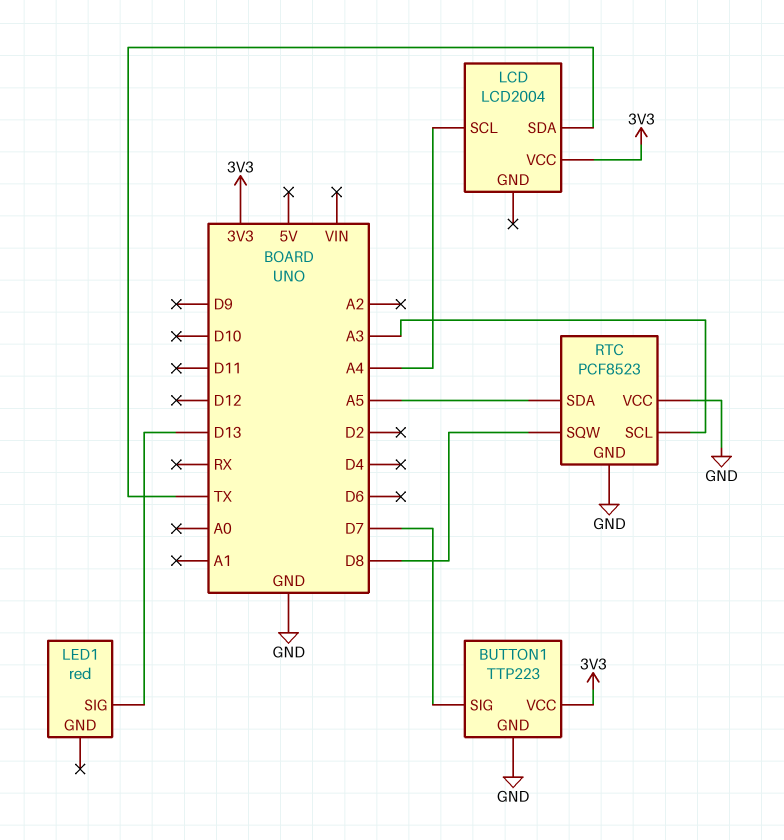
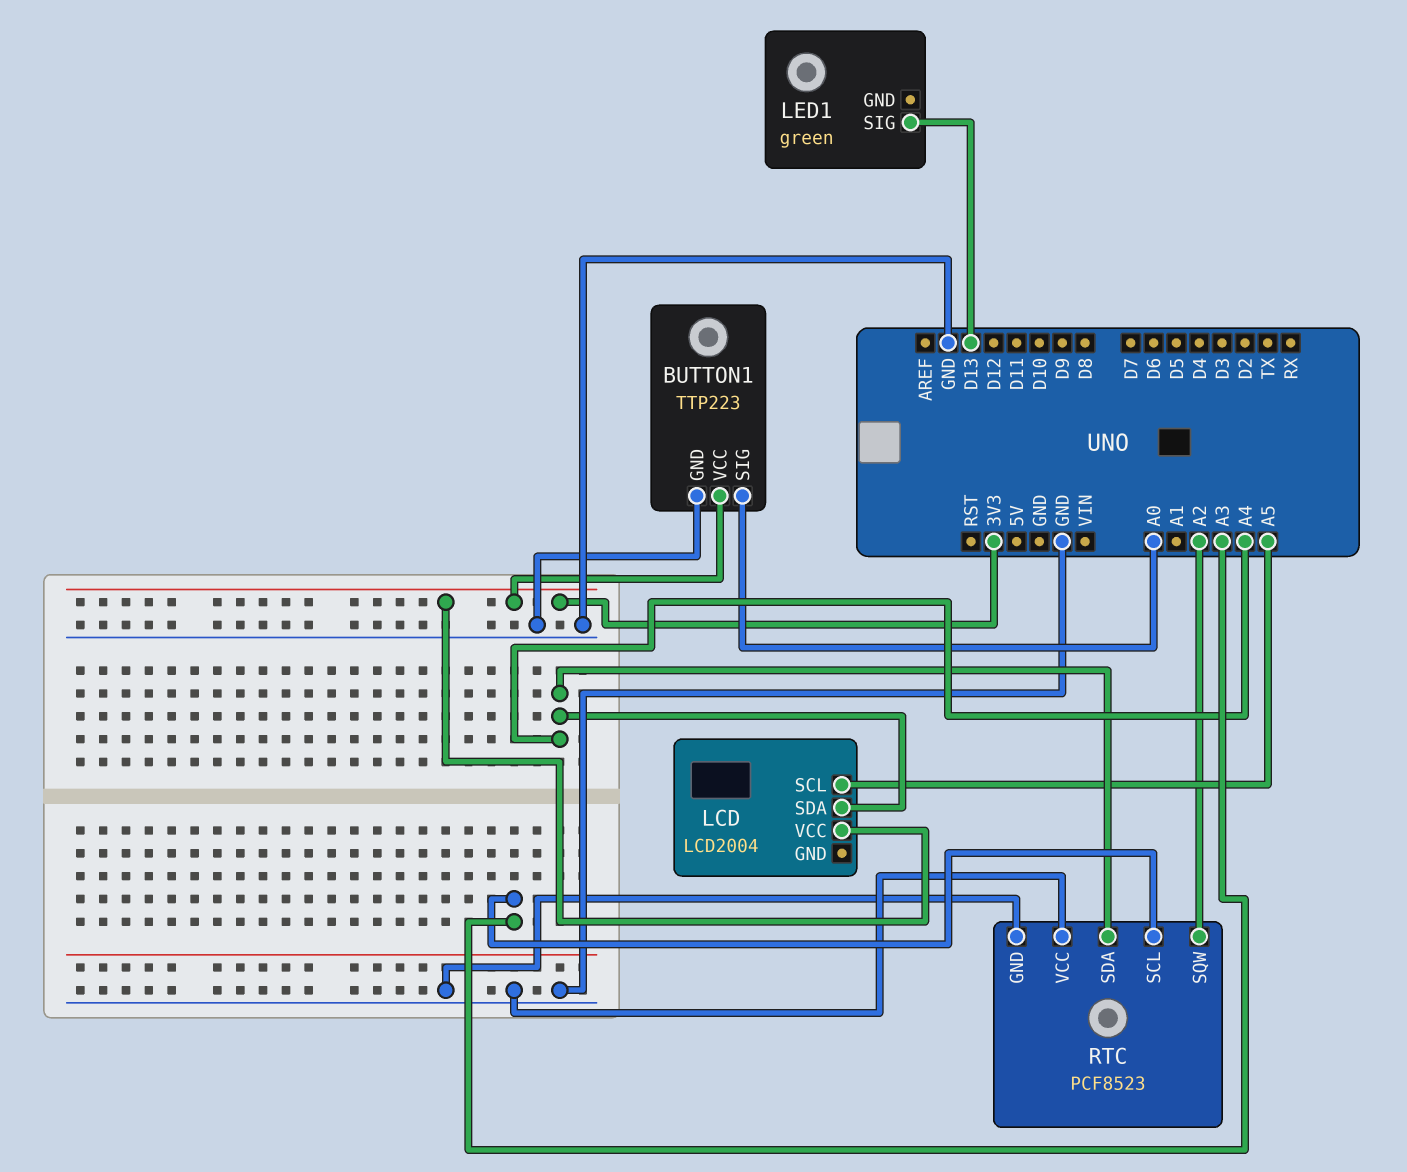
BUTTON1 pin SIG: D7 -> A0
LCD pin SCL: A4 -> A5
LCD pin SDA: TX -> A4
LED1: red -> green
RTC pin SDA: A5 -> A4
RTC pin SQW: D8 -> A2

